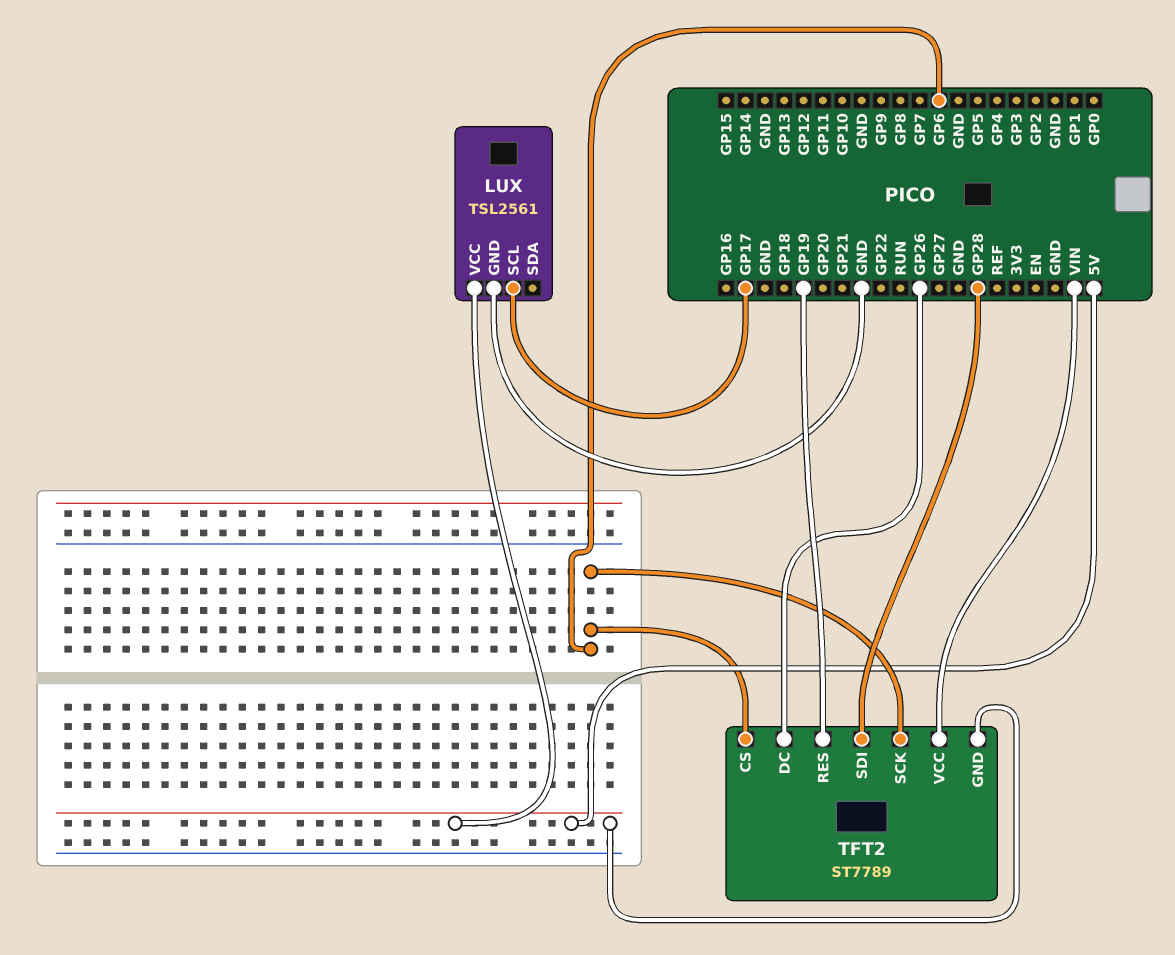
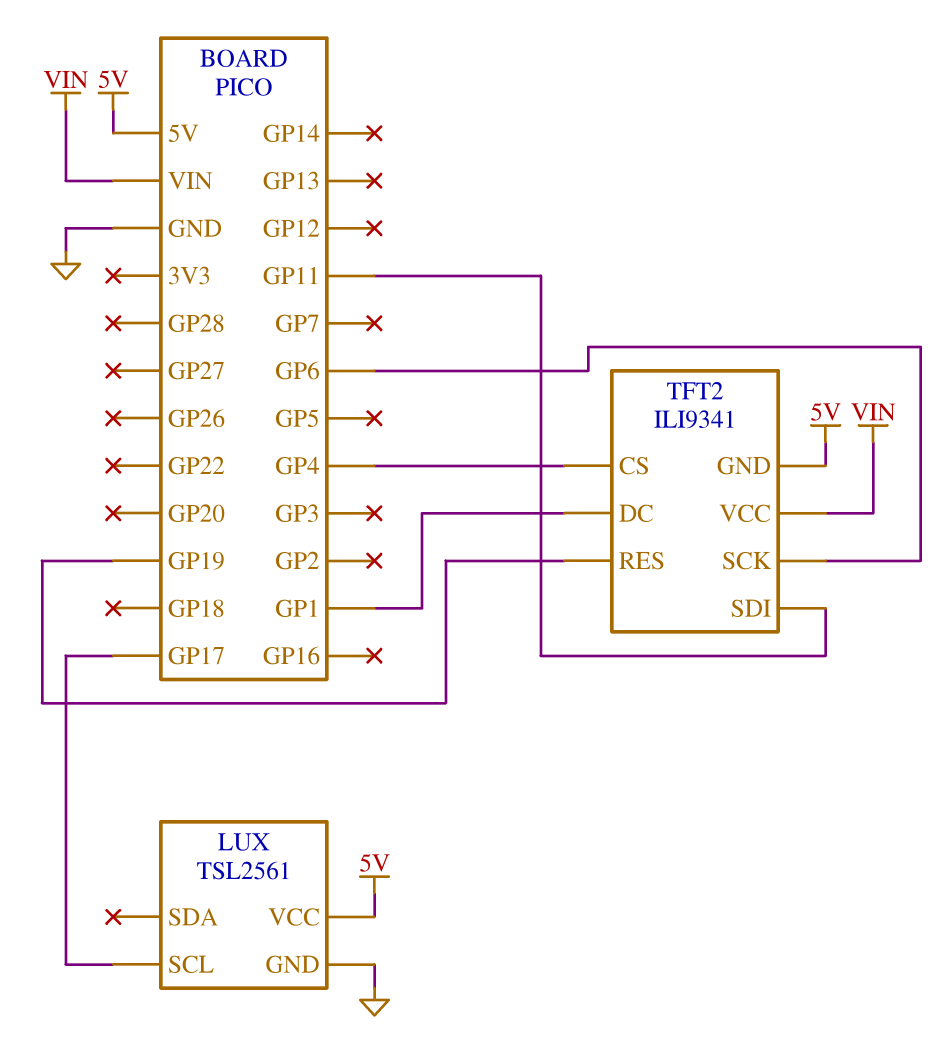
TFT2: ST7789 -> ILI9341
TFT2 pin CS: GP6 -> GP4
TFT2 pin DC: GP26 -> GP1
TFT2 pin SDI: GP28 -> GP11

